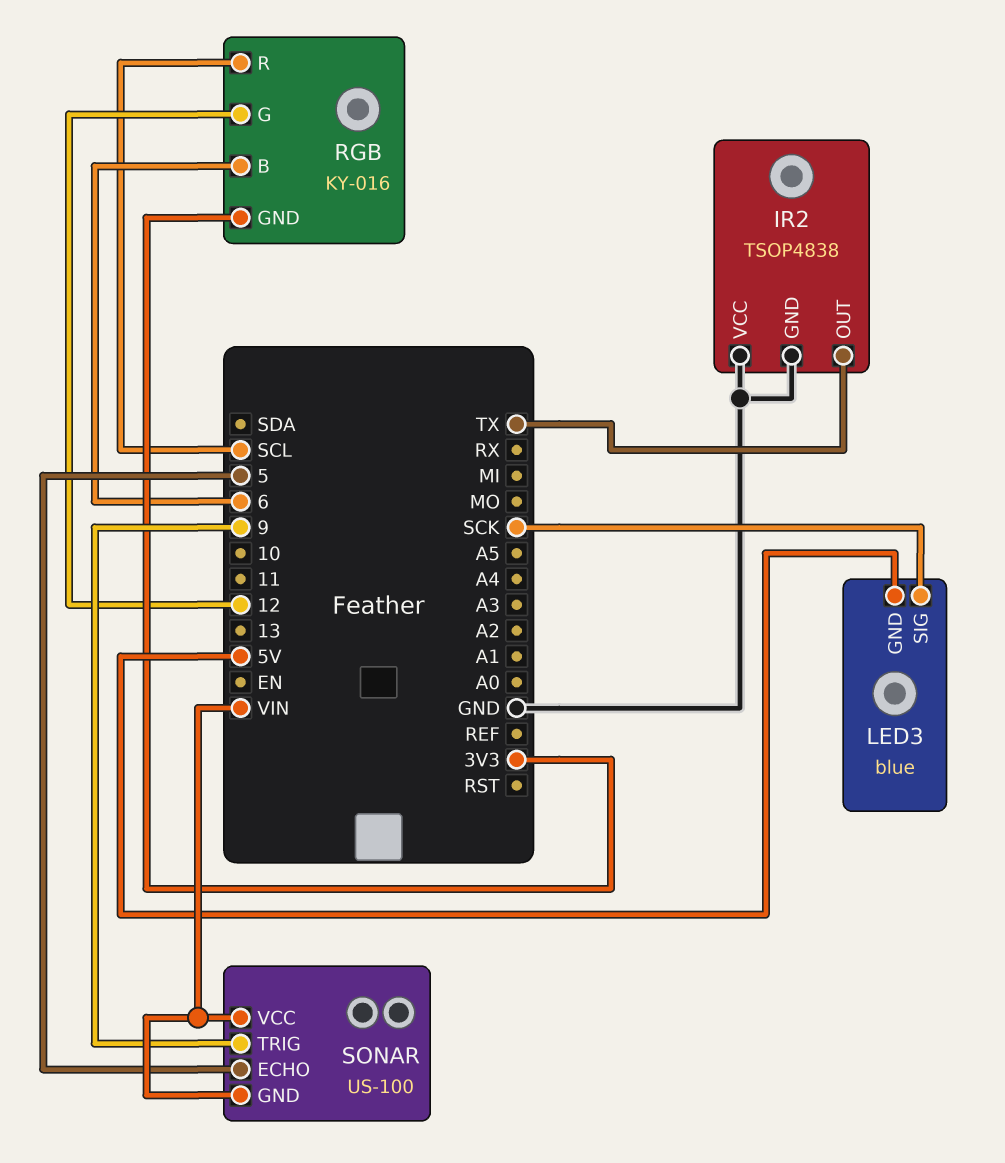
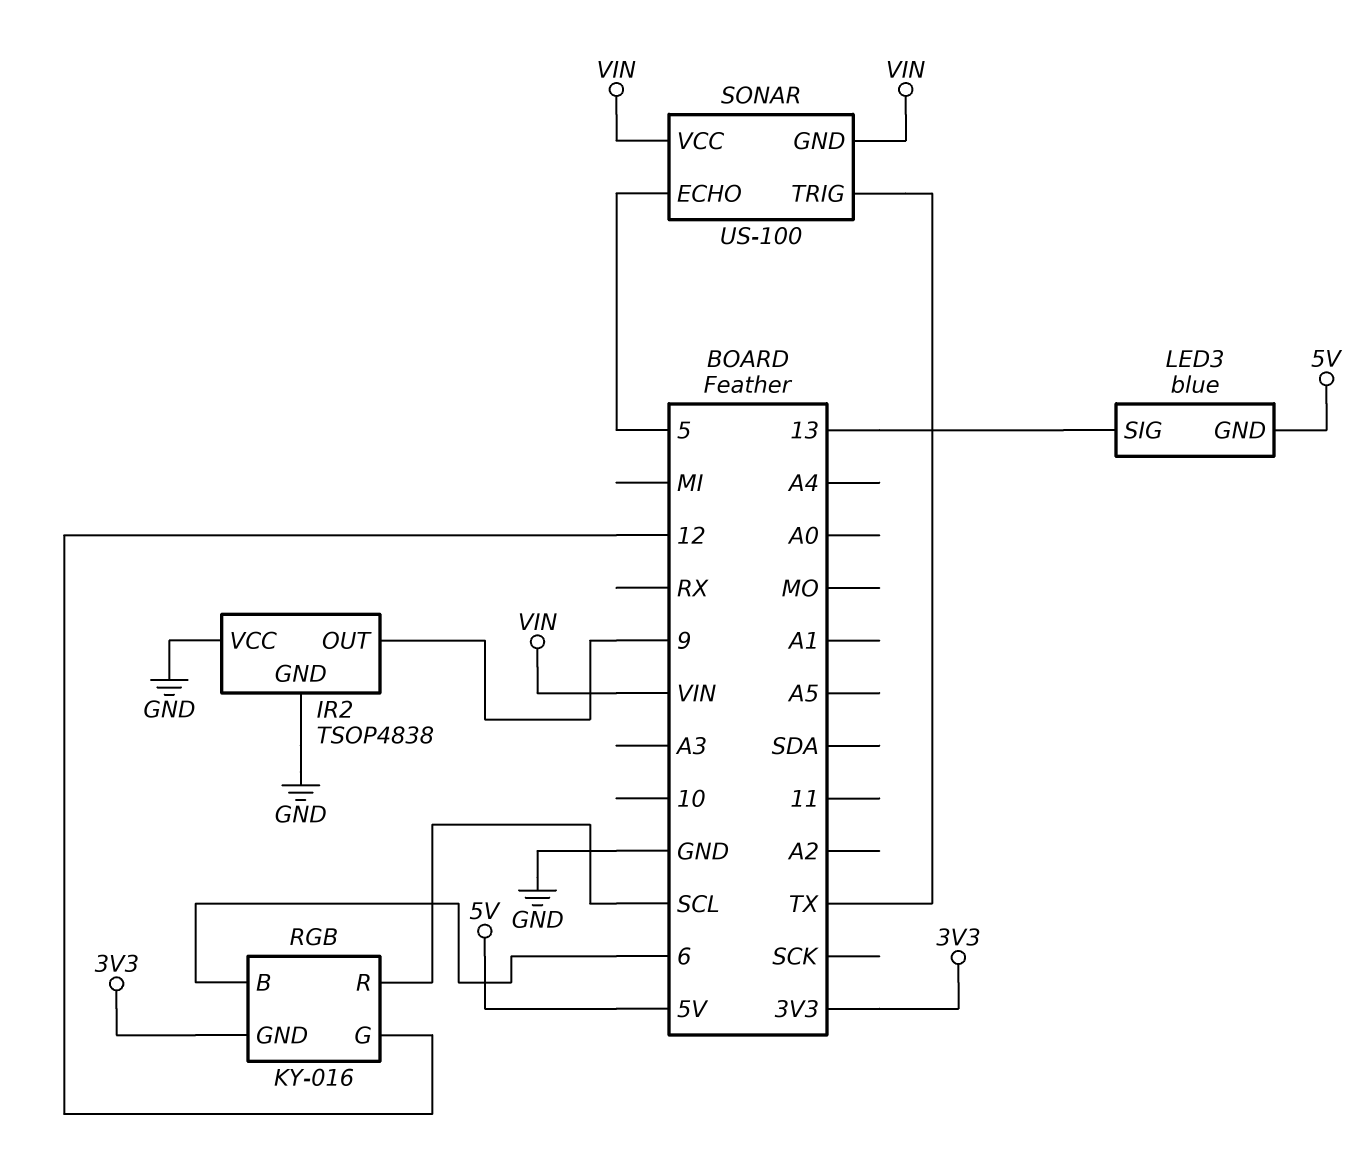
IR2 pin OUT: TX -> 9
LED3 pin SIG: SCK -> 13
SONAR pin TRIG: 9 -> TX

